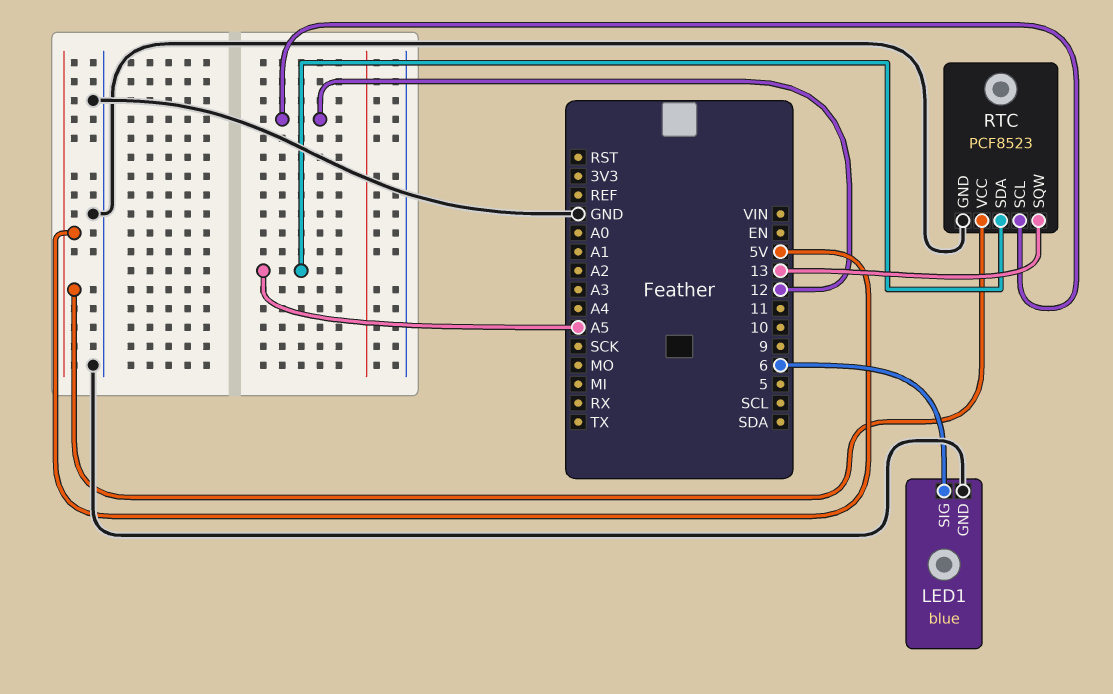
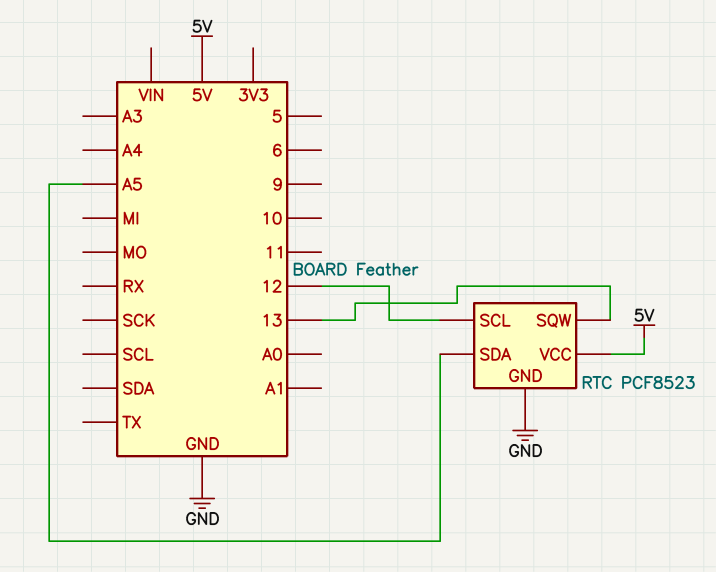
LED1: blue -> none
LED1 pin GND: GND -> none
LED1 pin SIG: 6 -> none

